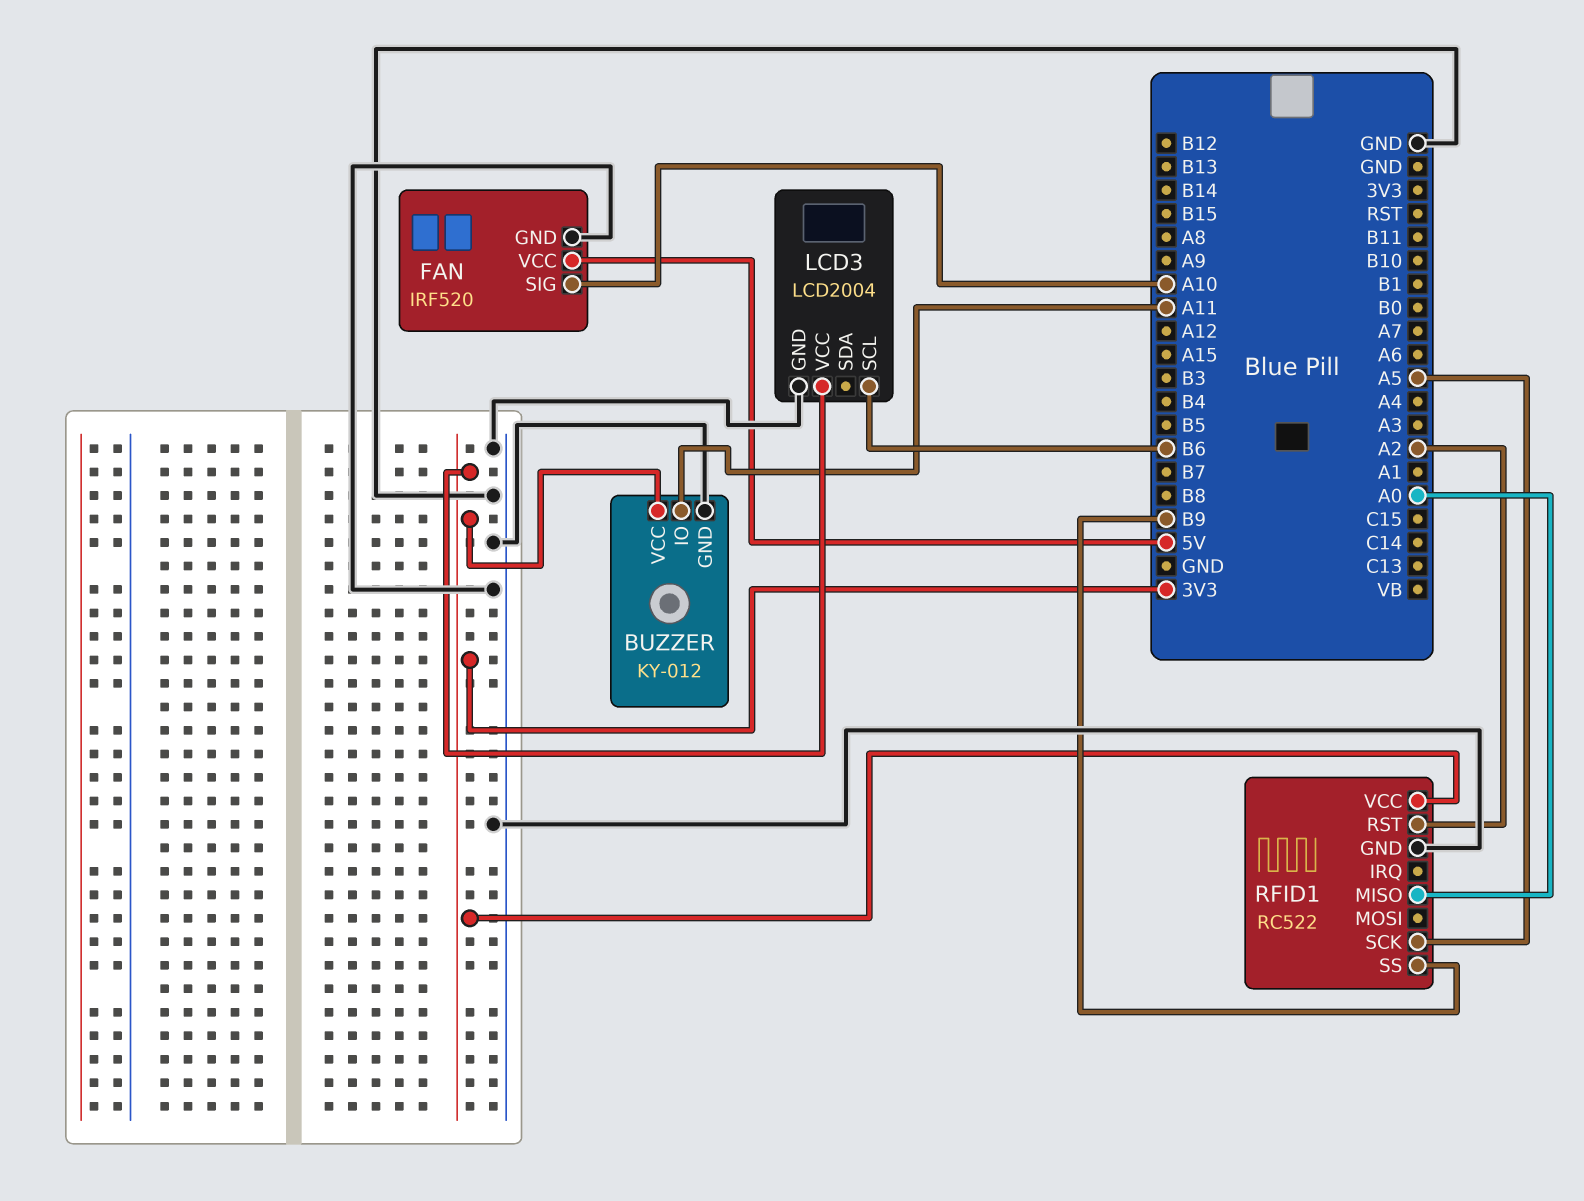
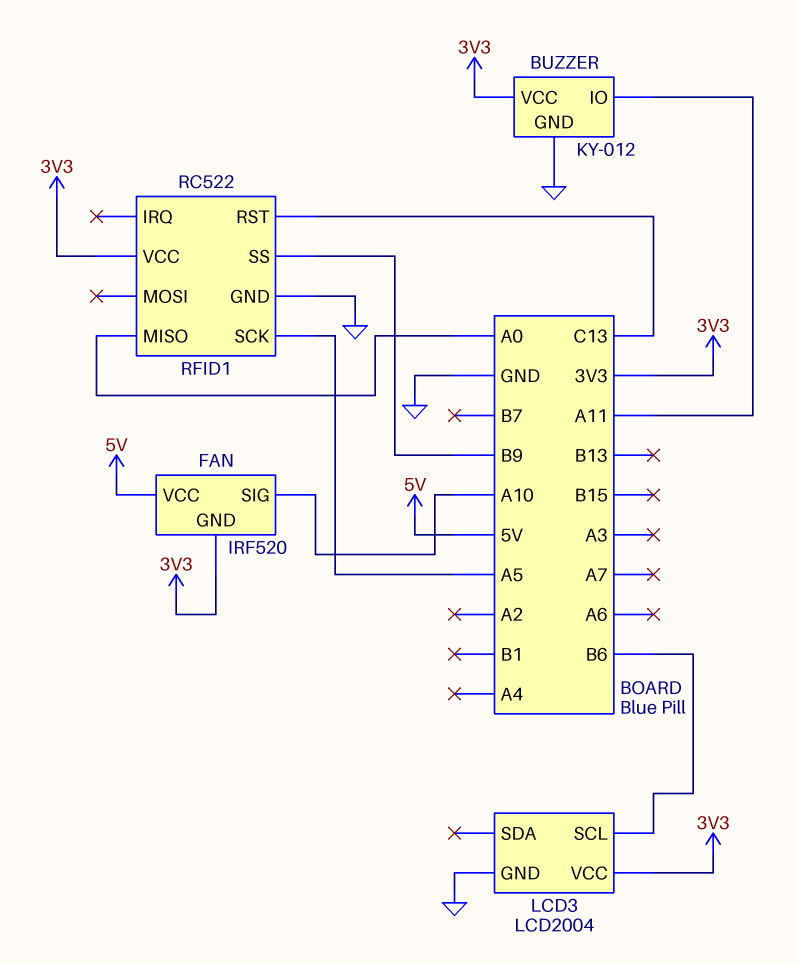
FAN pin GND: GND -> 3V3
RFID1 pin RST: A2 -> C13

